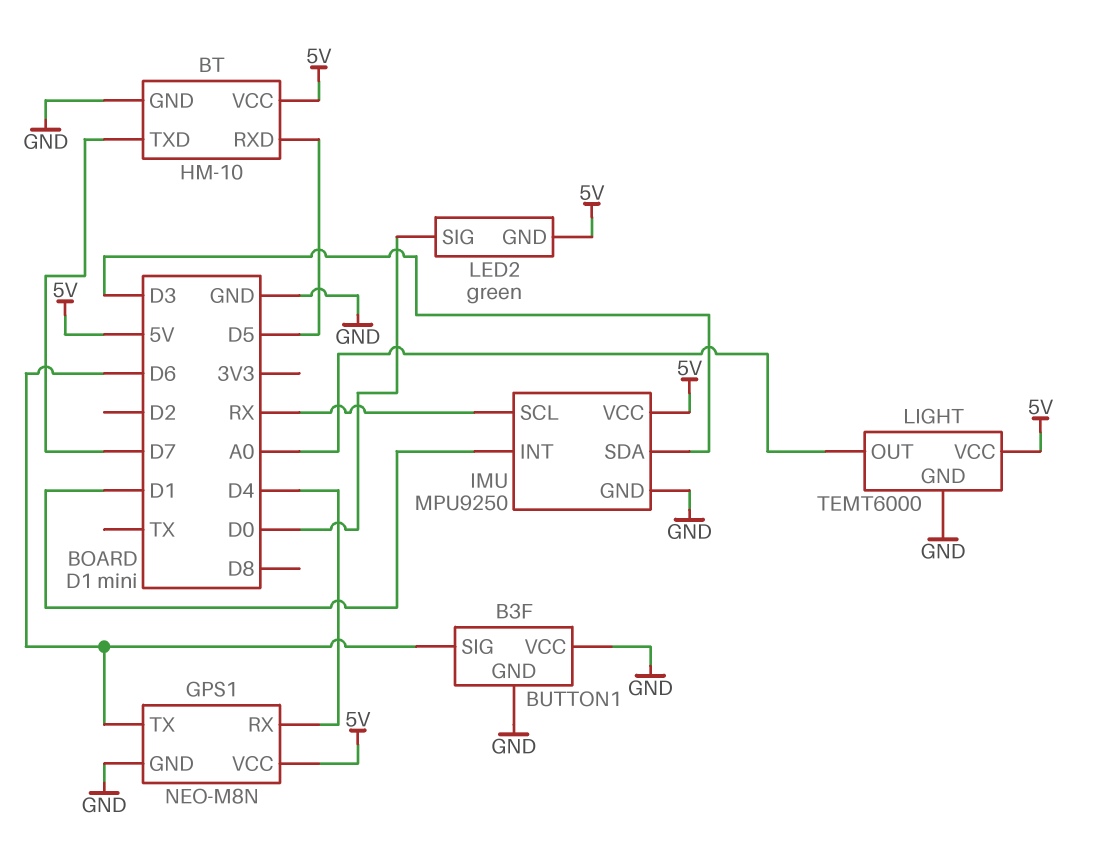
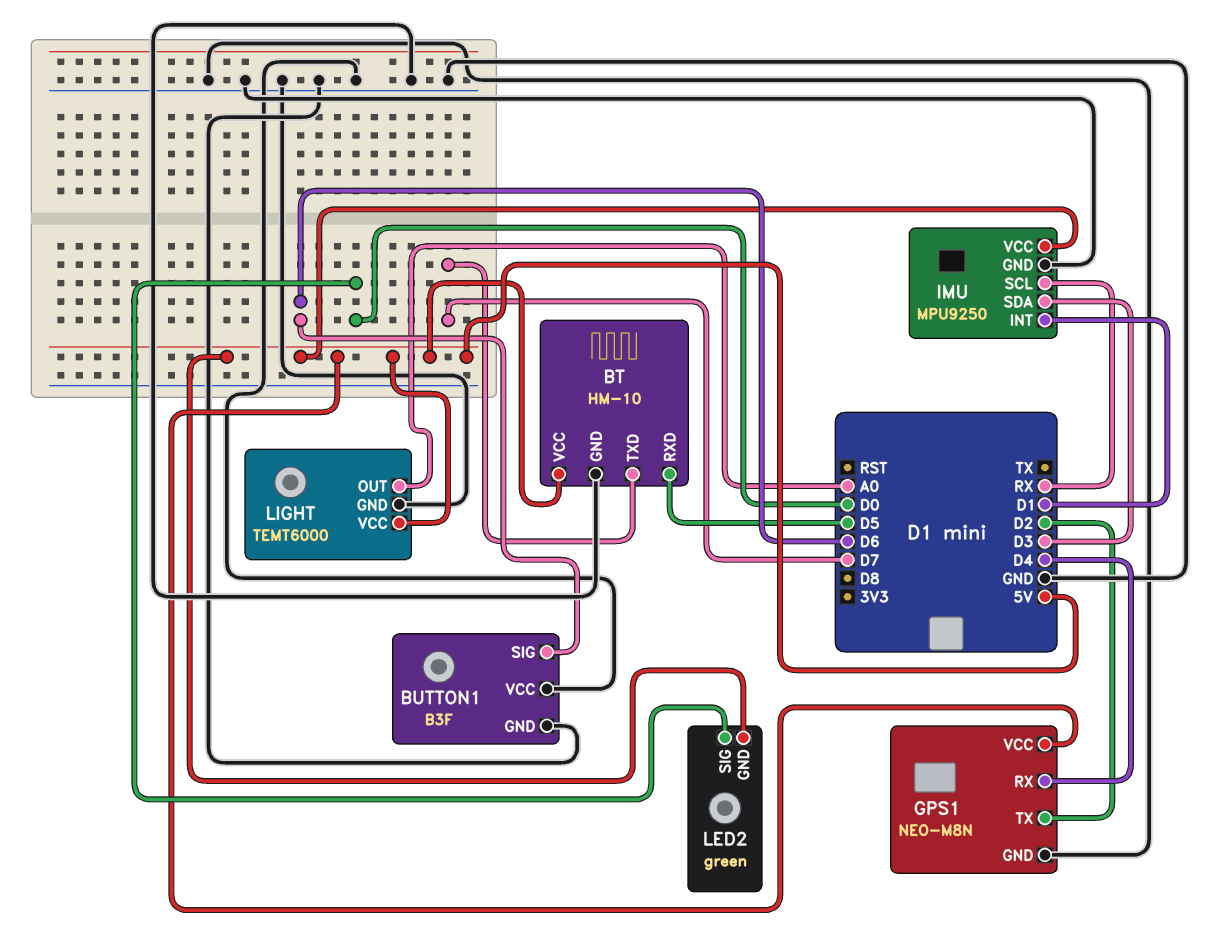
GPS1 pin TX: D6 -> D2

